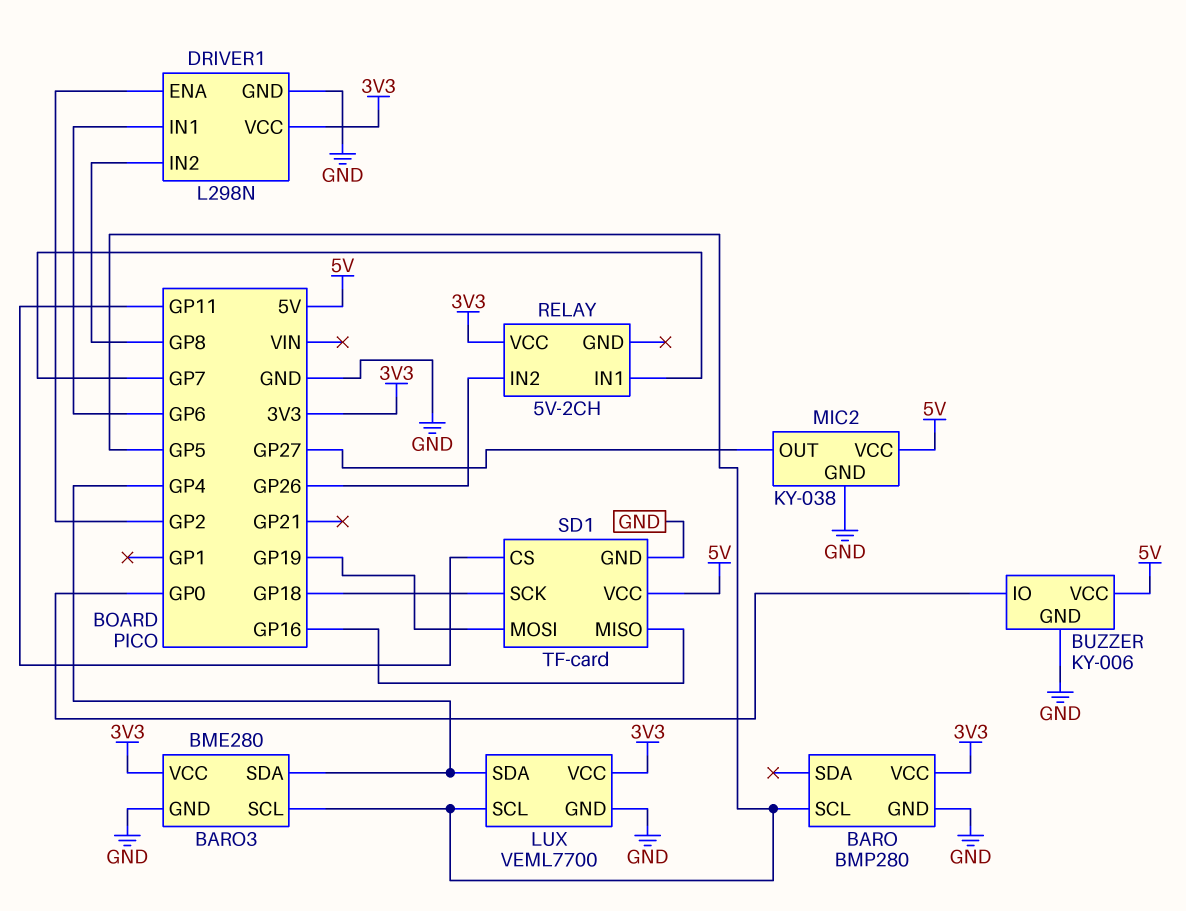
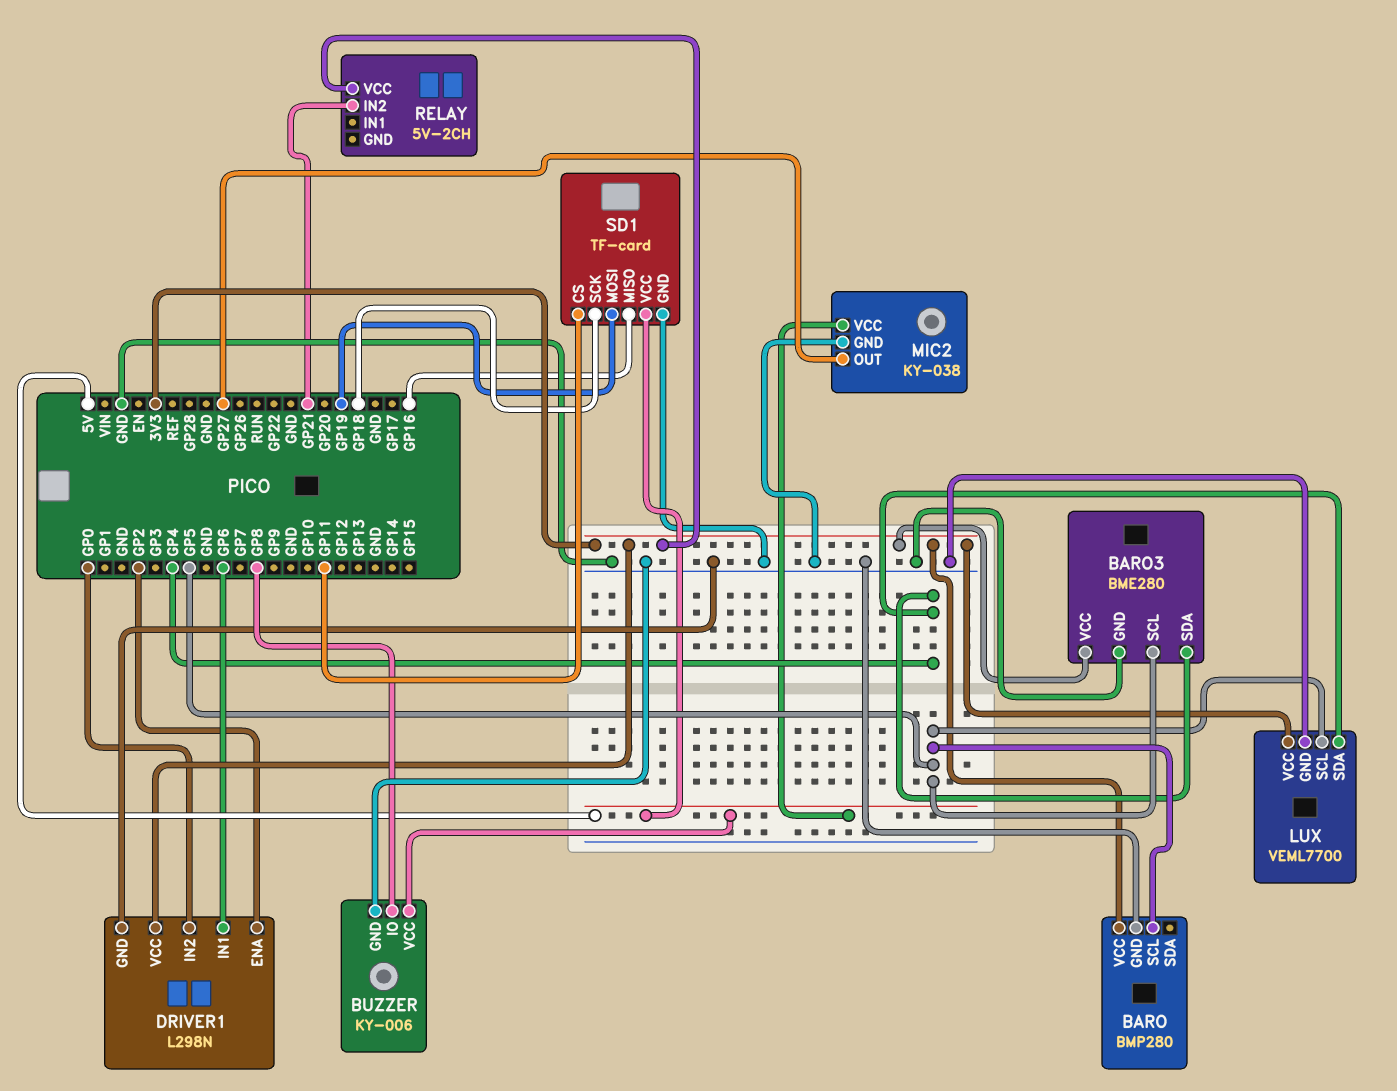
BUZZER pin IO: GP0 -> GP8
DRIVER1 pin IN2: GP8 -> GP0
RELAY pin IN1: GP7 -> none
RELAY pin IN2: GP26 -> GP21

